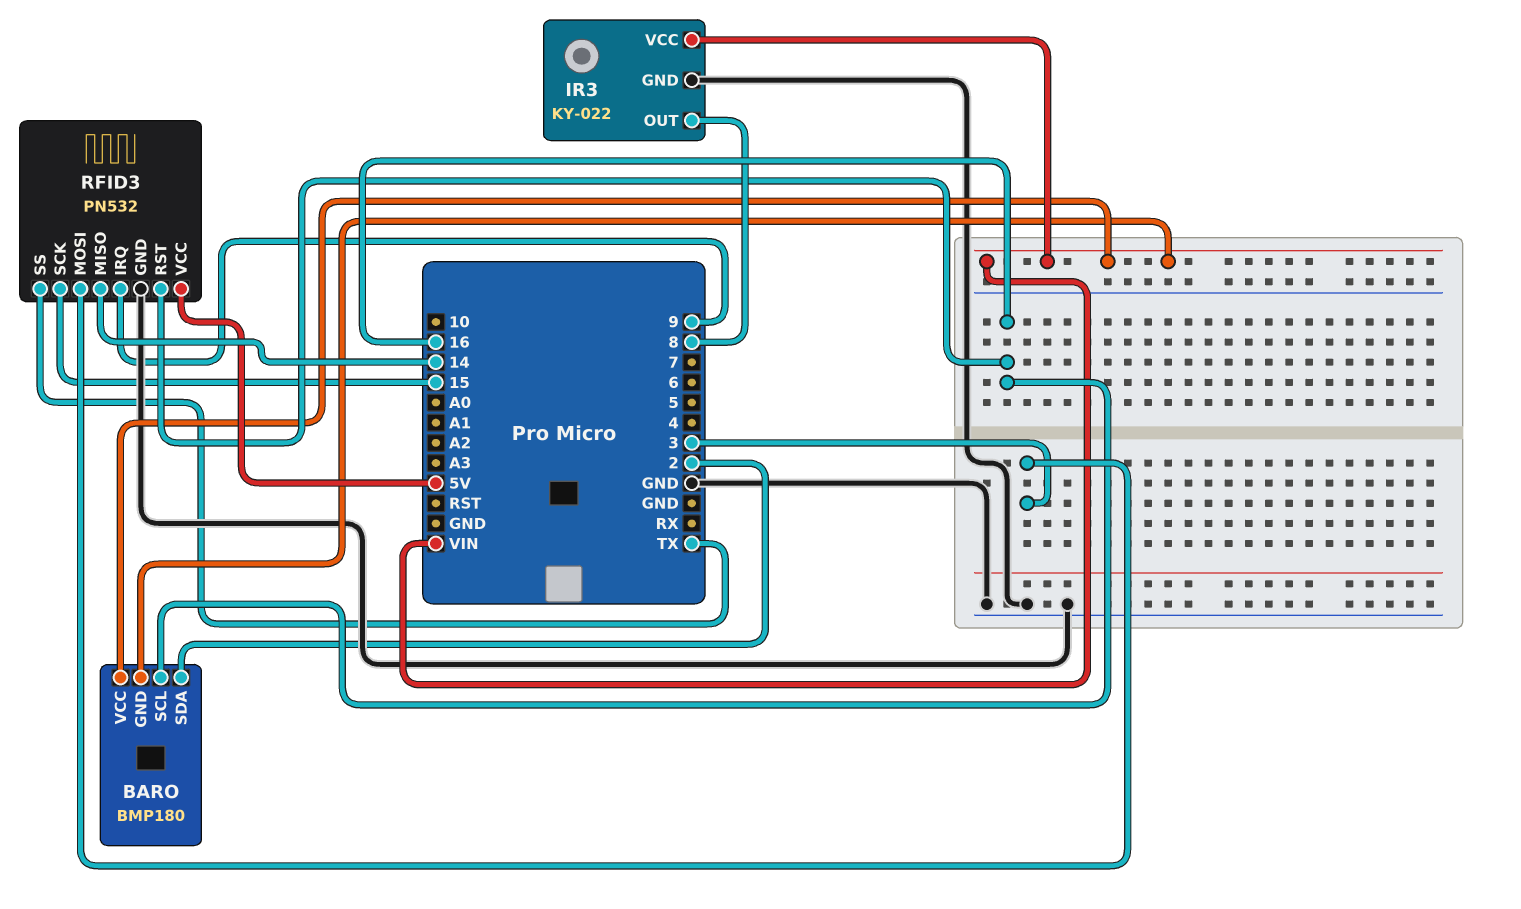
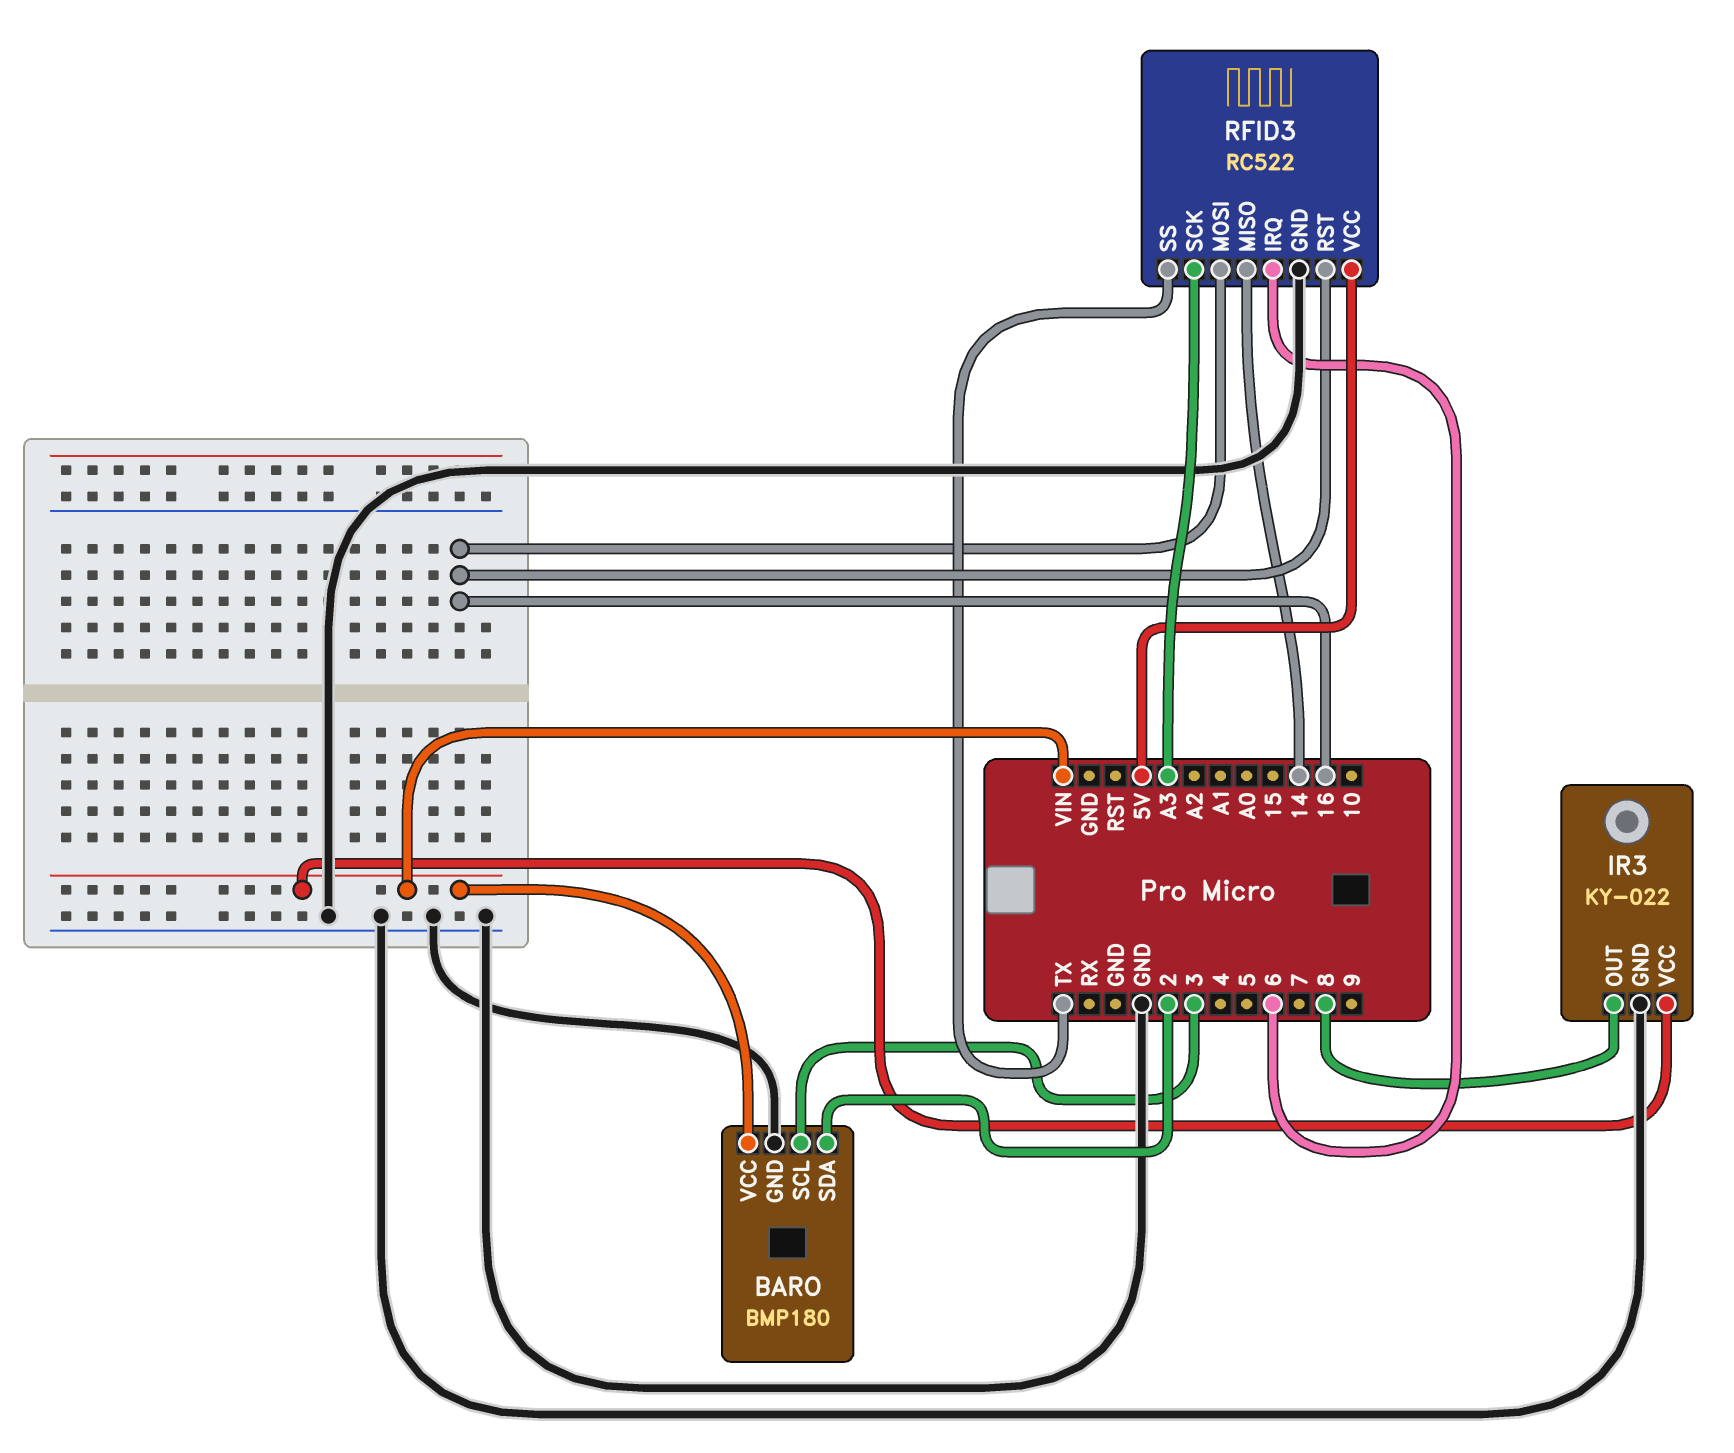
BARO pin GND: VIN -> GND
BARO pin SCL: 16 -> 3
RFID3: PN532 -> RC522
RFID3 pin IRQ: 9 -> 6
RFID3 pin MOSI: 3 -> 16
RFID3 pin SCK: 15 -> A3

